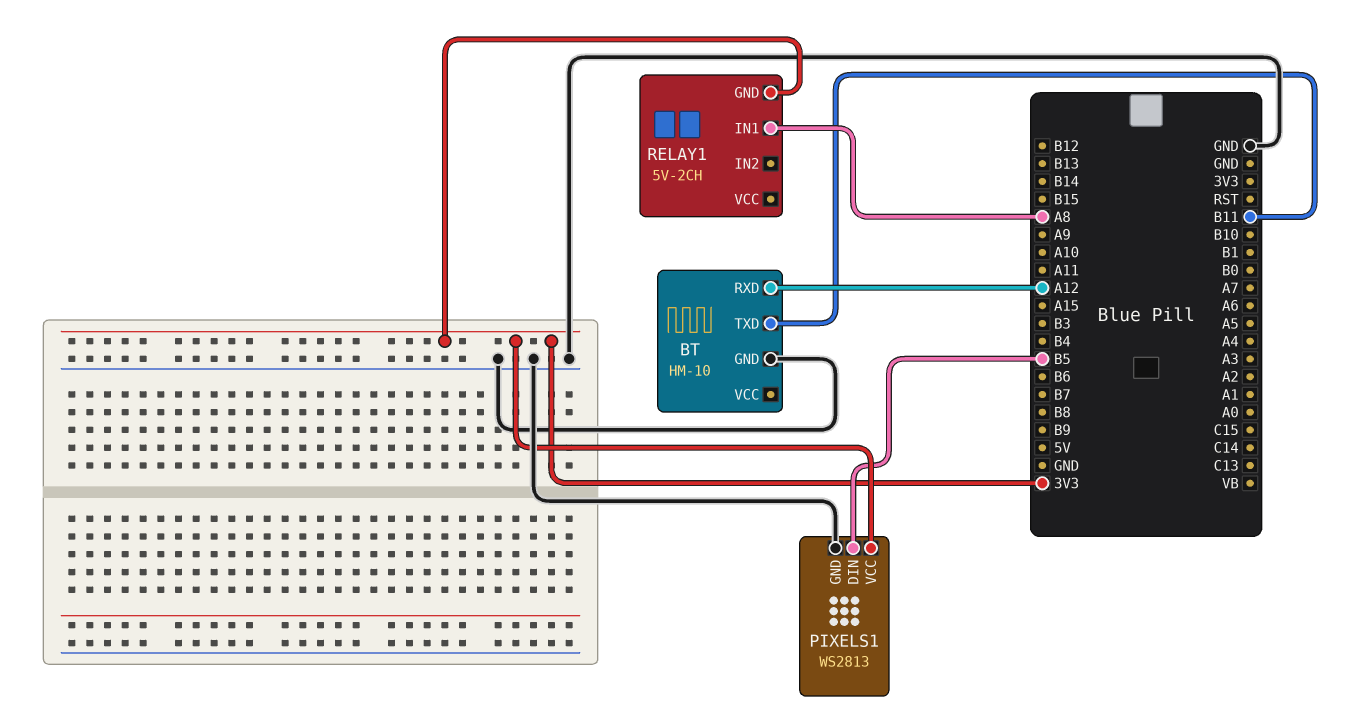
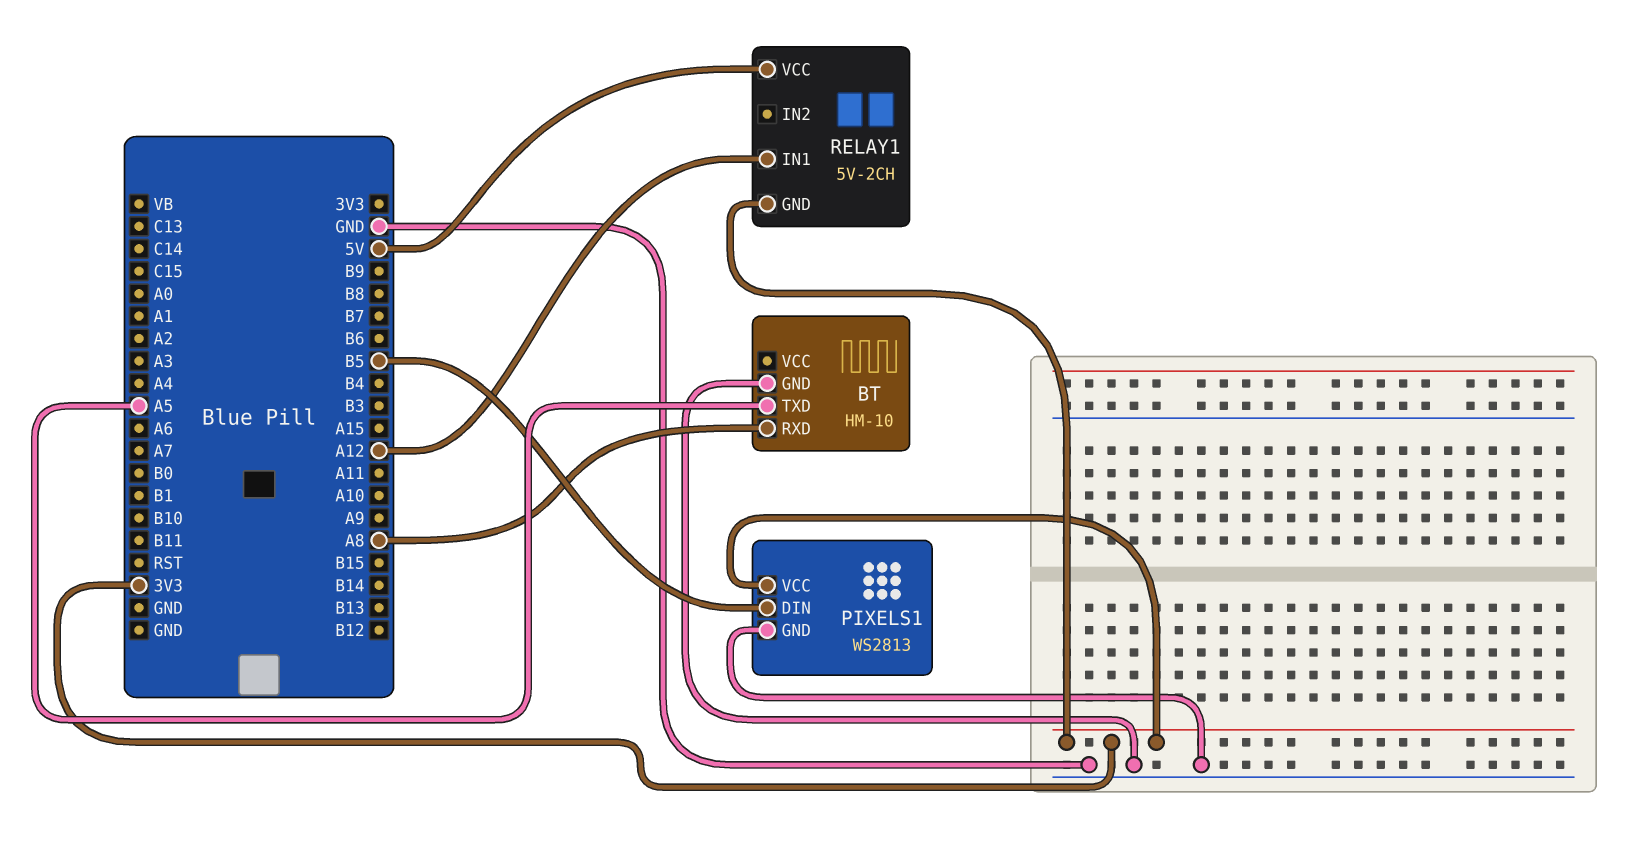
BT pin RXD: A12 -> A8
BT pin TXD: B11 -> A5
RELAY1 pin IN1: A8 -> A12
RELAY1 pin VCC: none -> 5V

